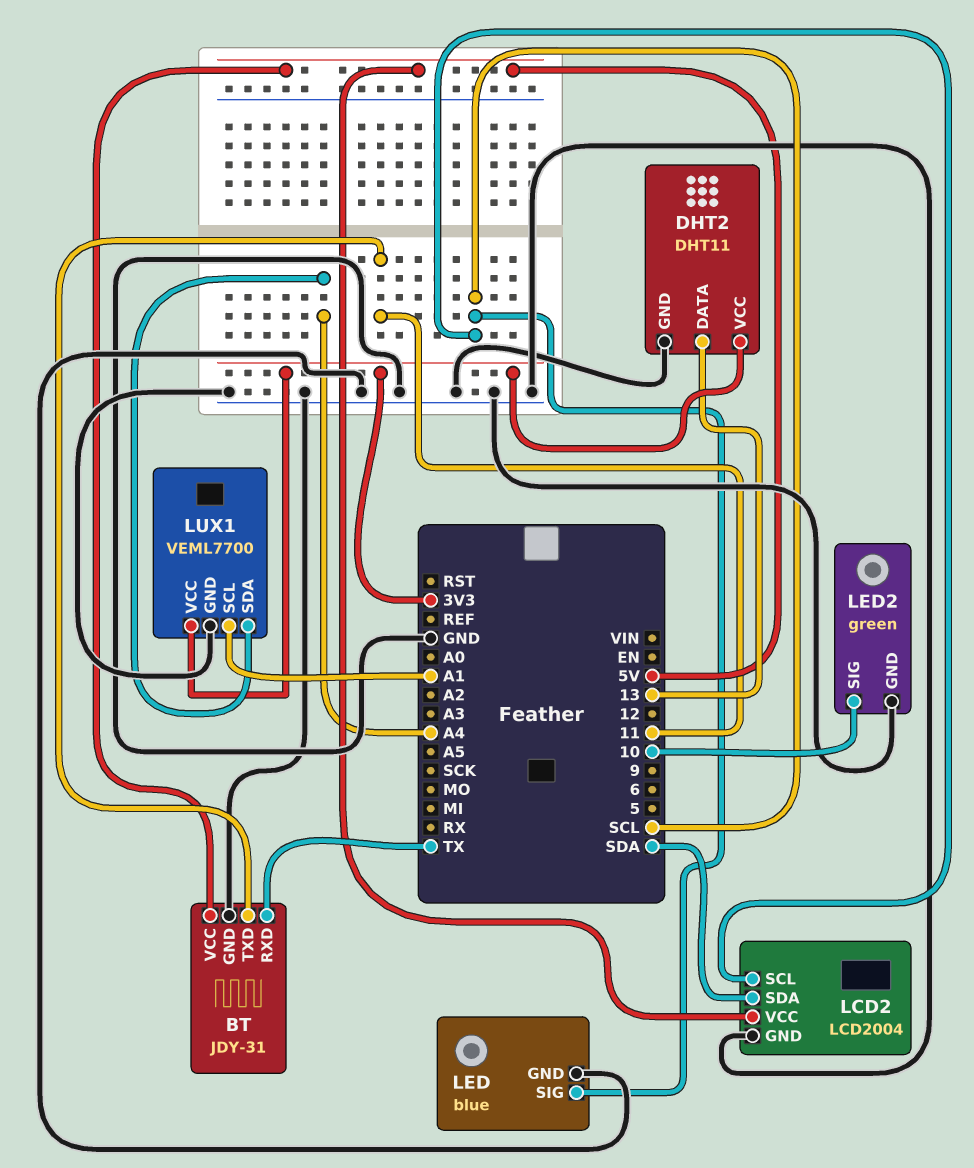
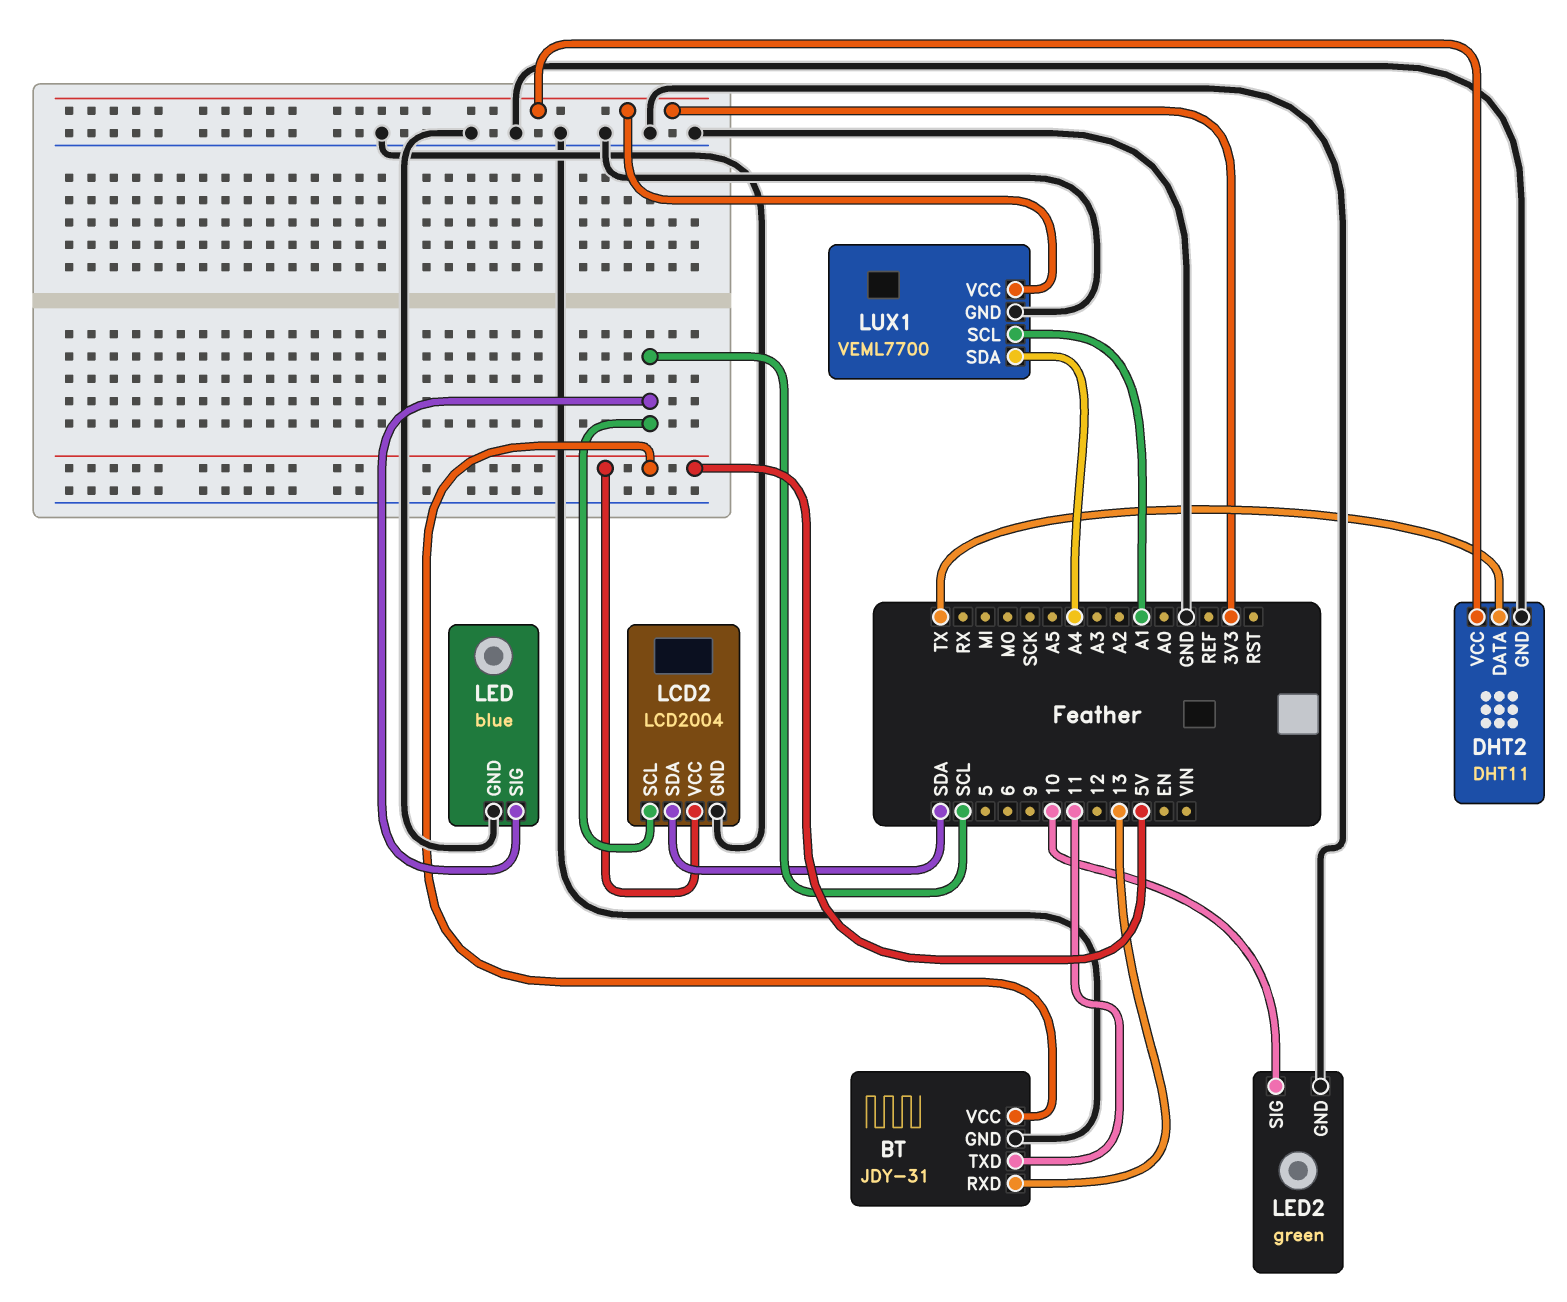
BT pin RXD: TX -> 13
DHT2 pin DATA: 13 -> TX

